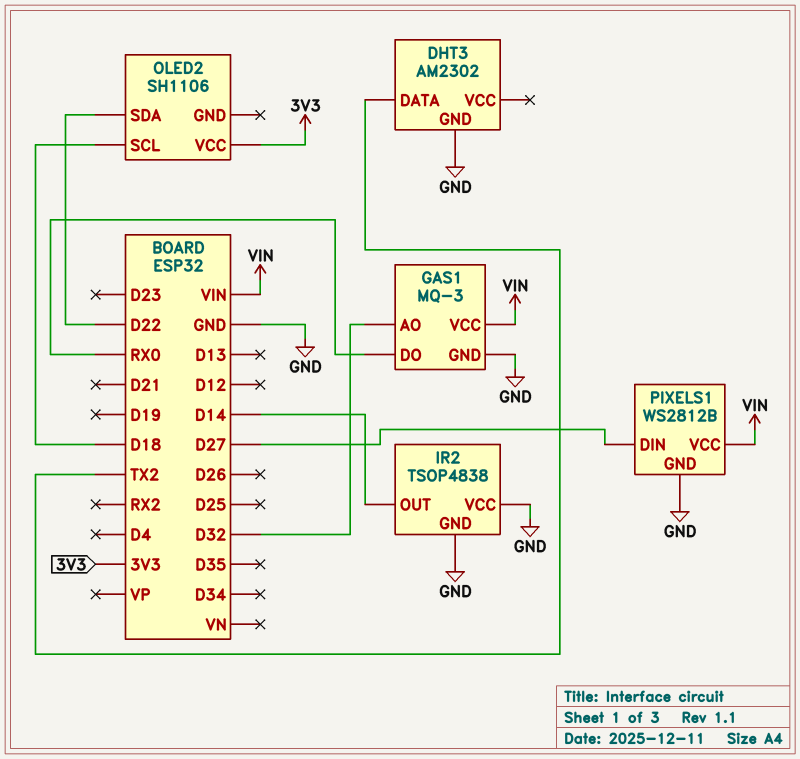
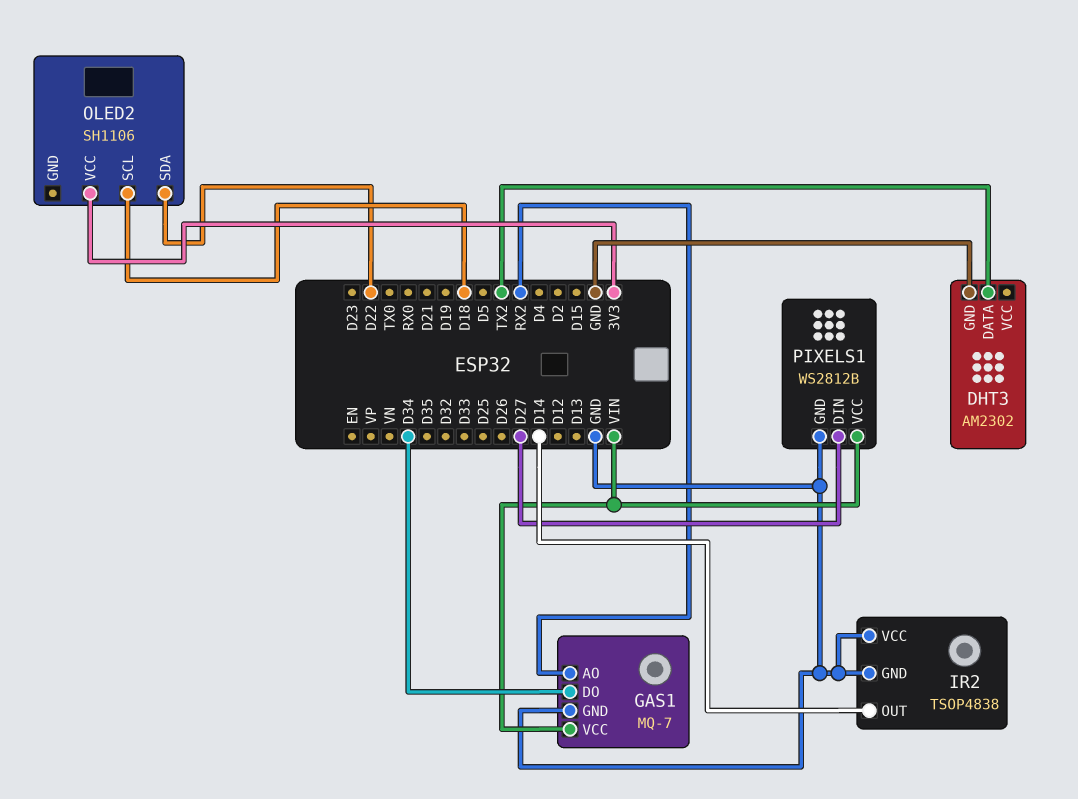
GAS1: MQ-3 -> MQ-7
GAS1 pin AO: D32 -> RX2
GAS1 pin DO: RX0 -> D34

